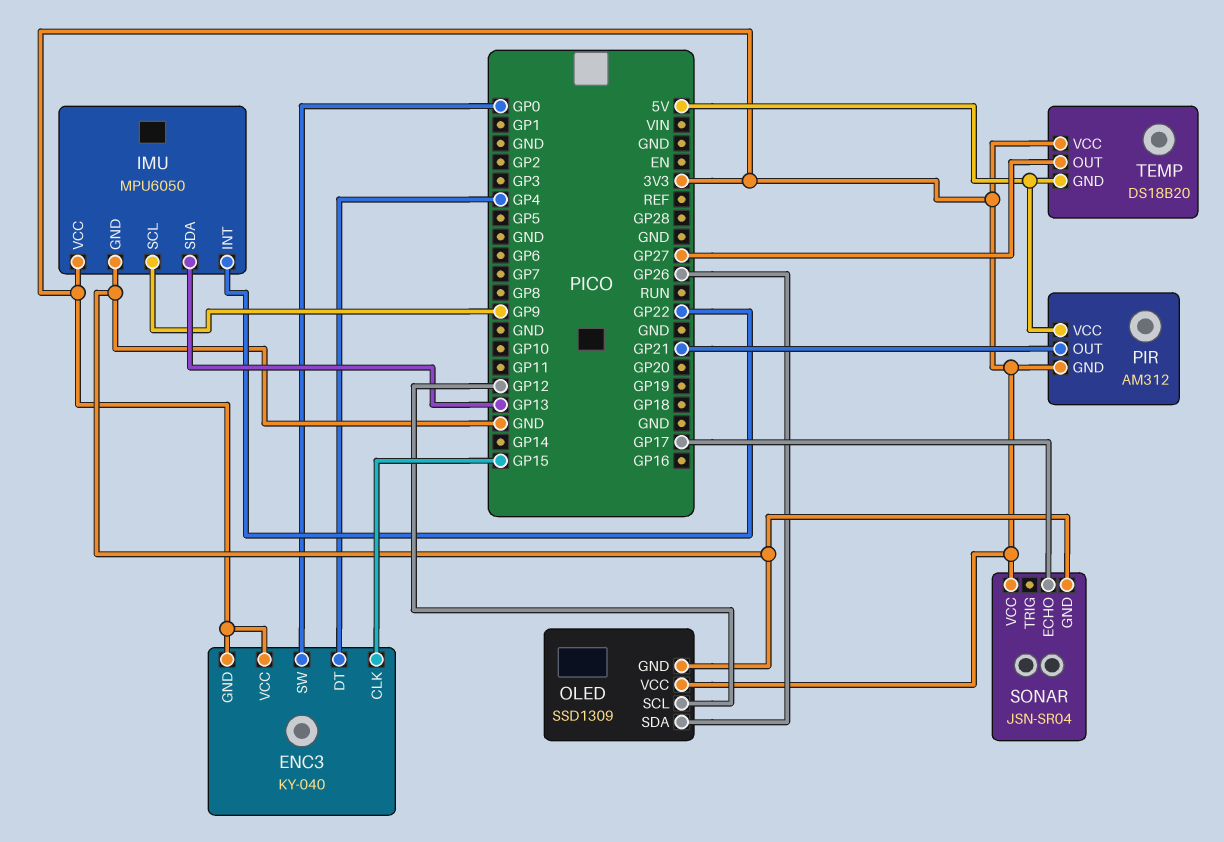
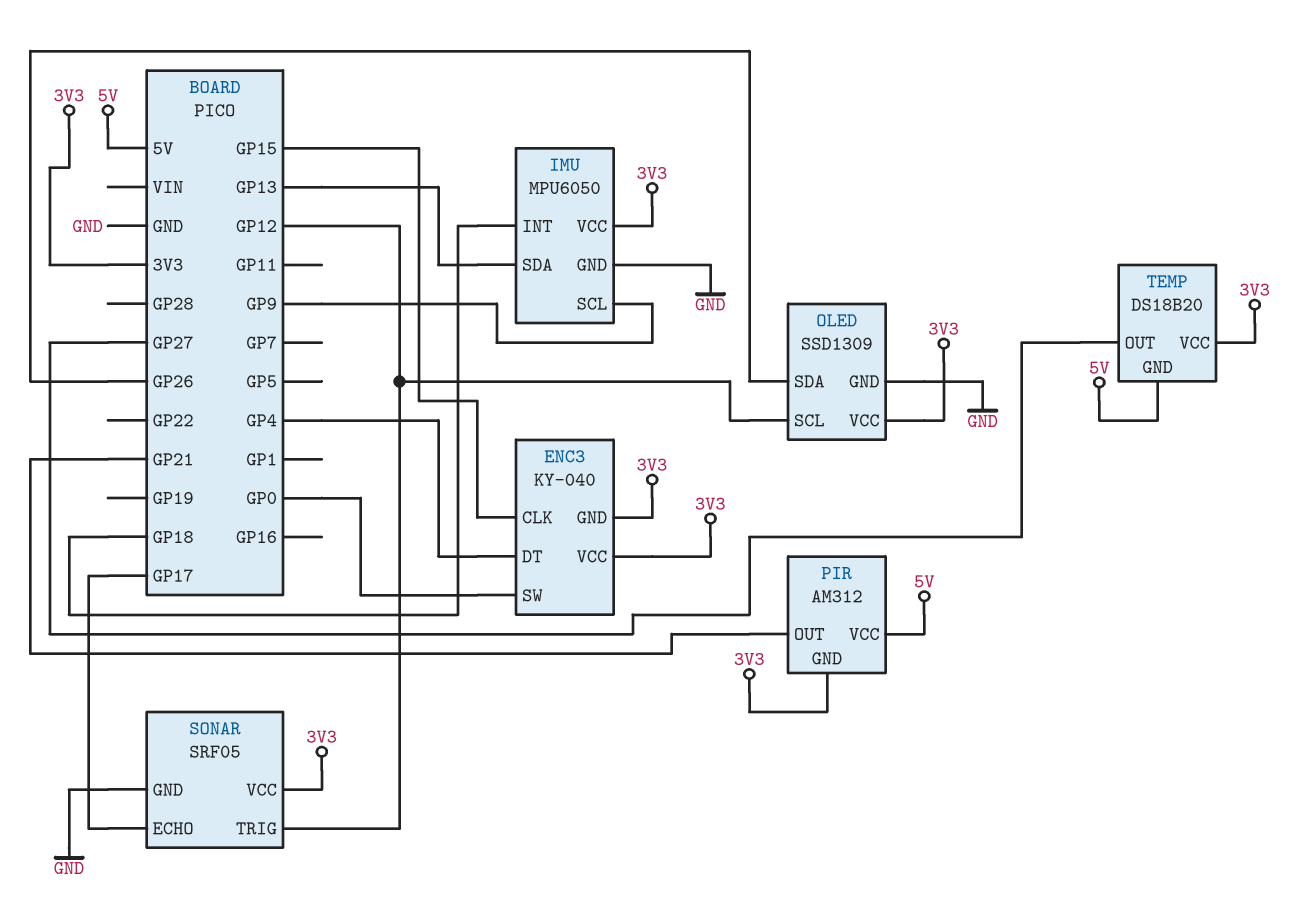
IMU pin INT: GP22 -> GP18
SONAR: JSN-SR04 -> SRF05
SONAR pin TRIG: none -> GP12

